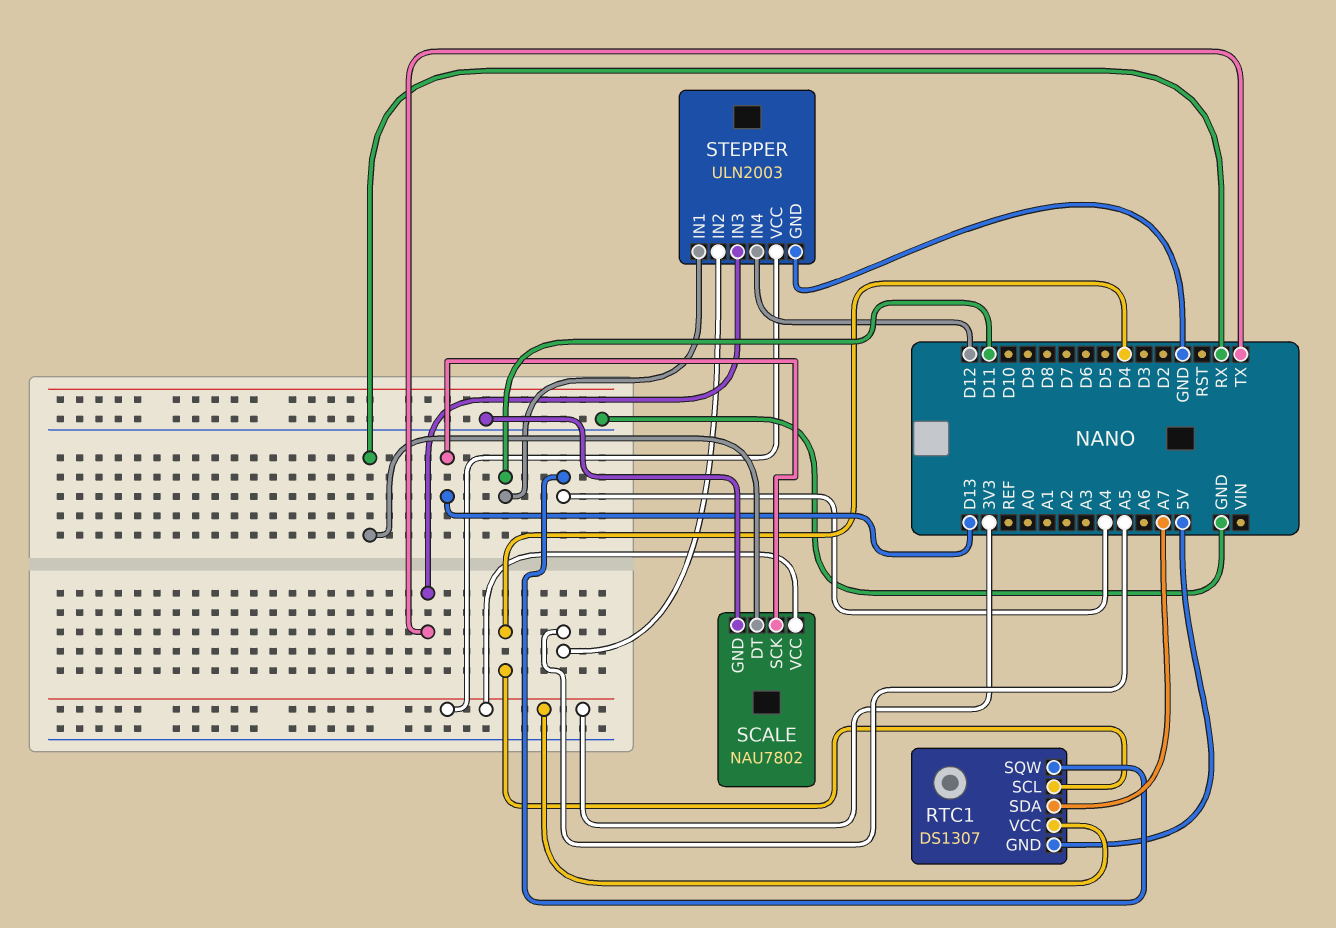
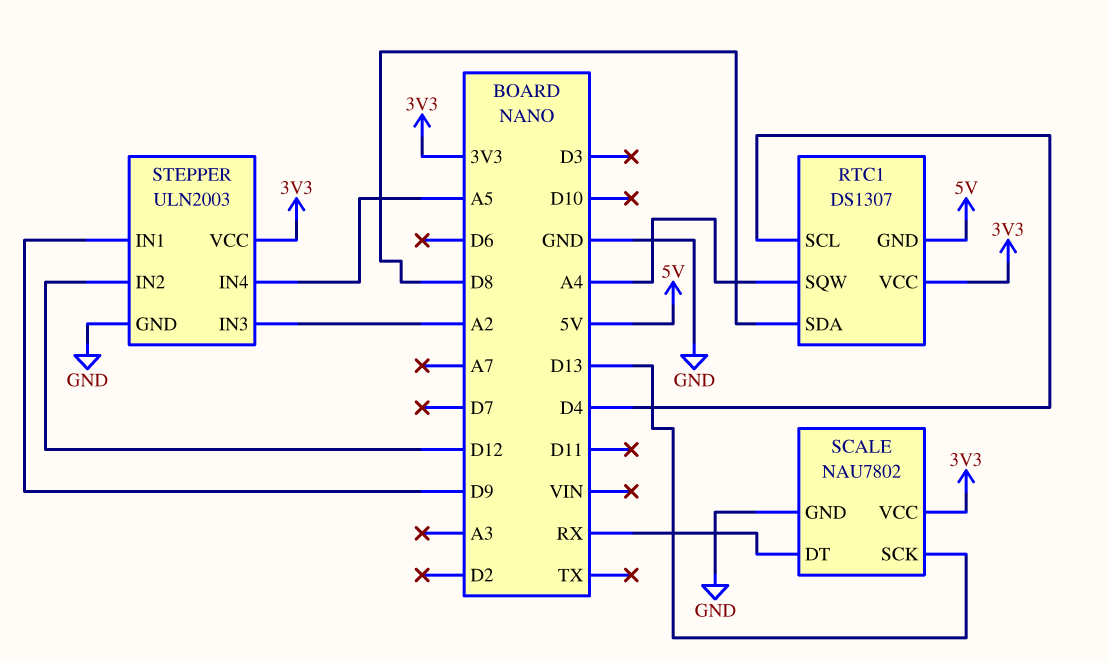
RTC1 pin SDA: A7 -> D8
STEPPER pin IN1: D11 -> D9
STEPPER pin IN2: A5 -> D12
STEPPER pin IN3: TX -> A2
STEPPER pin IN4: D12 -> A5

